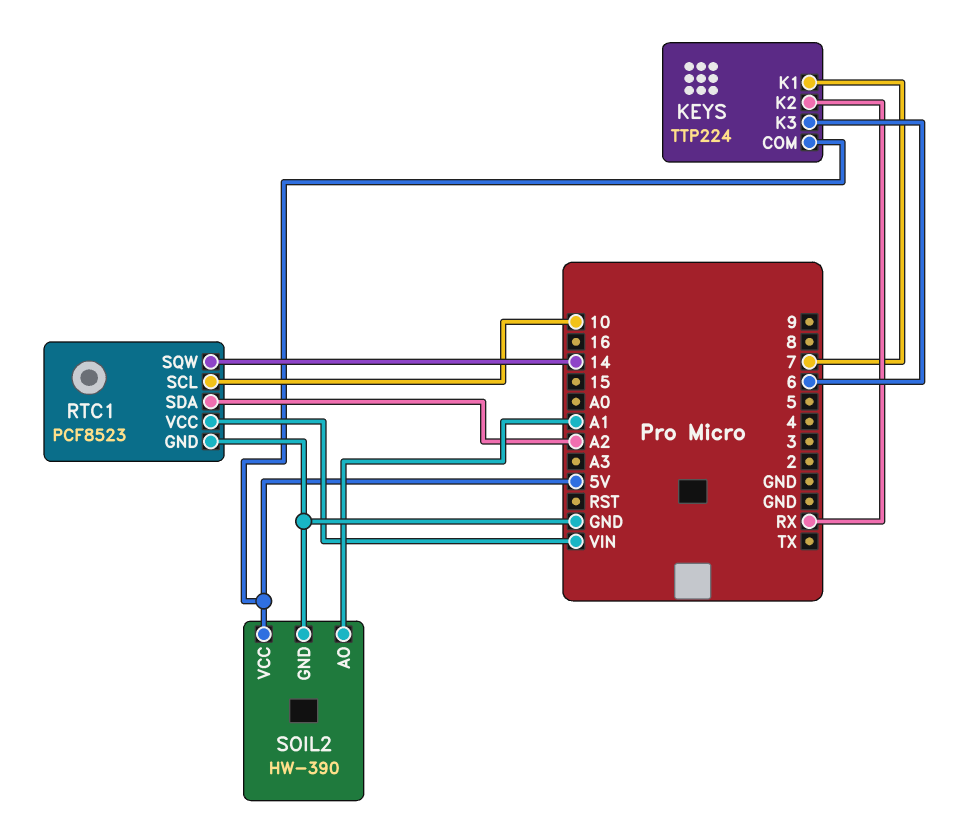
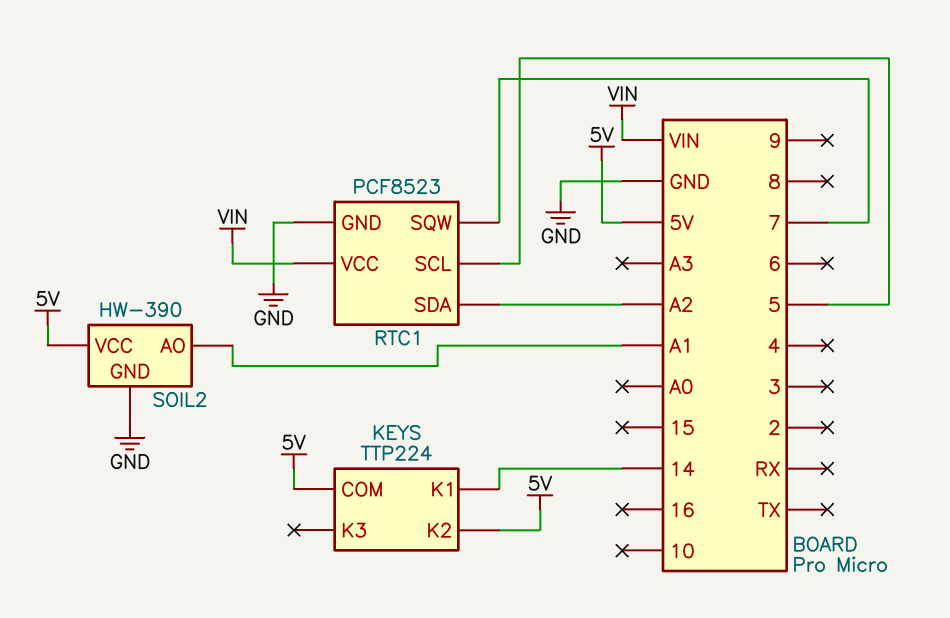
KEYS pin K1: 7 -> 14
KEYS pin K2: RX -> 5V
KEYS pin K3: 6 -> none
RTC1 pin SCL: 10 -> 5
RTC1 pin SQW: 14 -> 7

